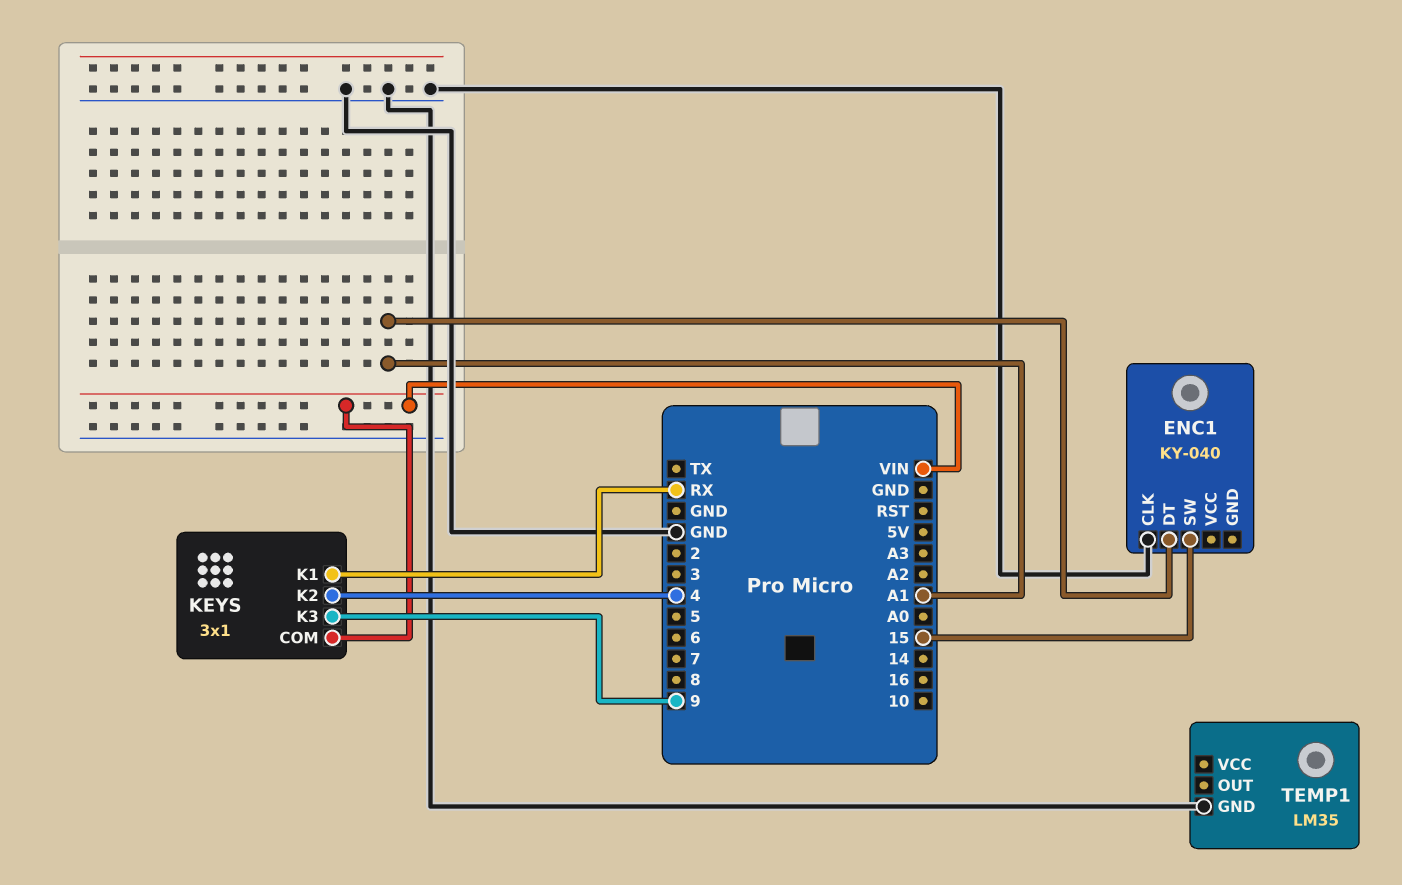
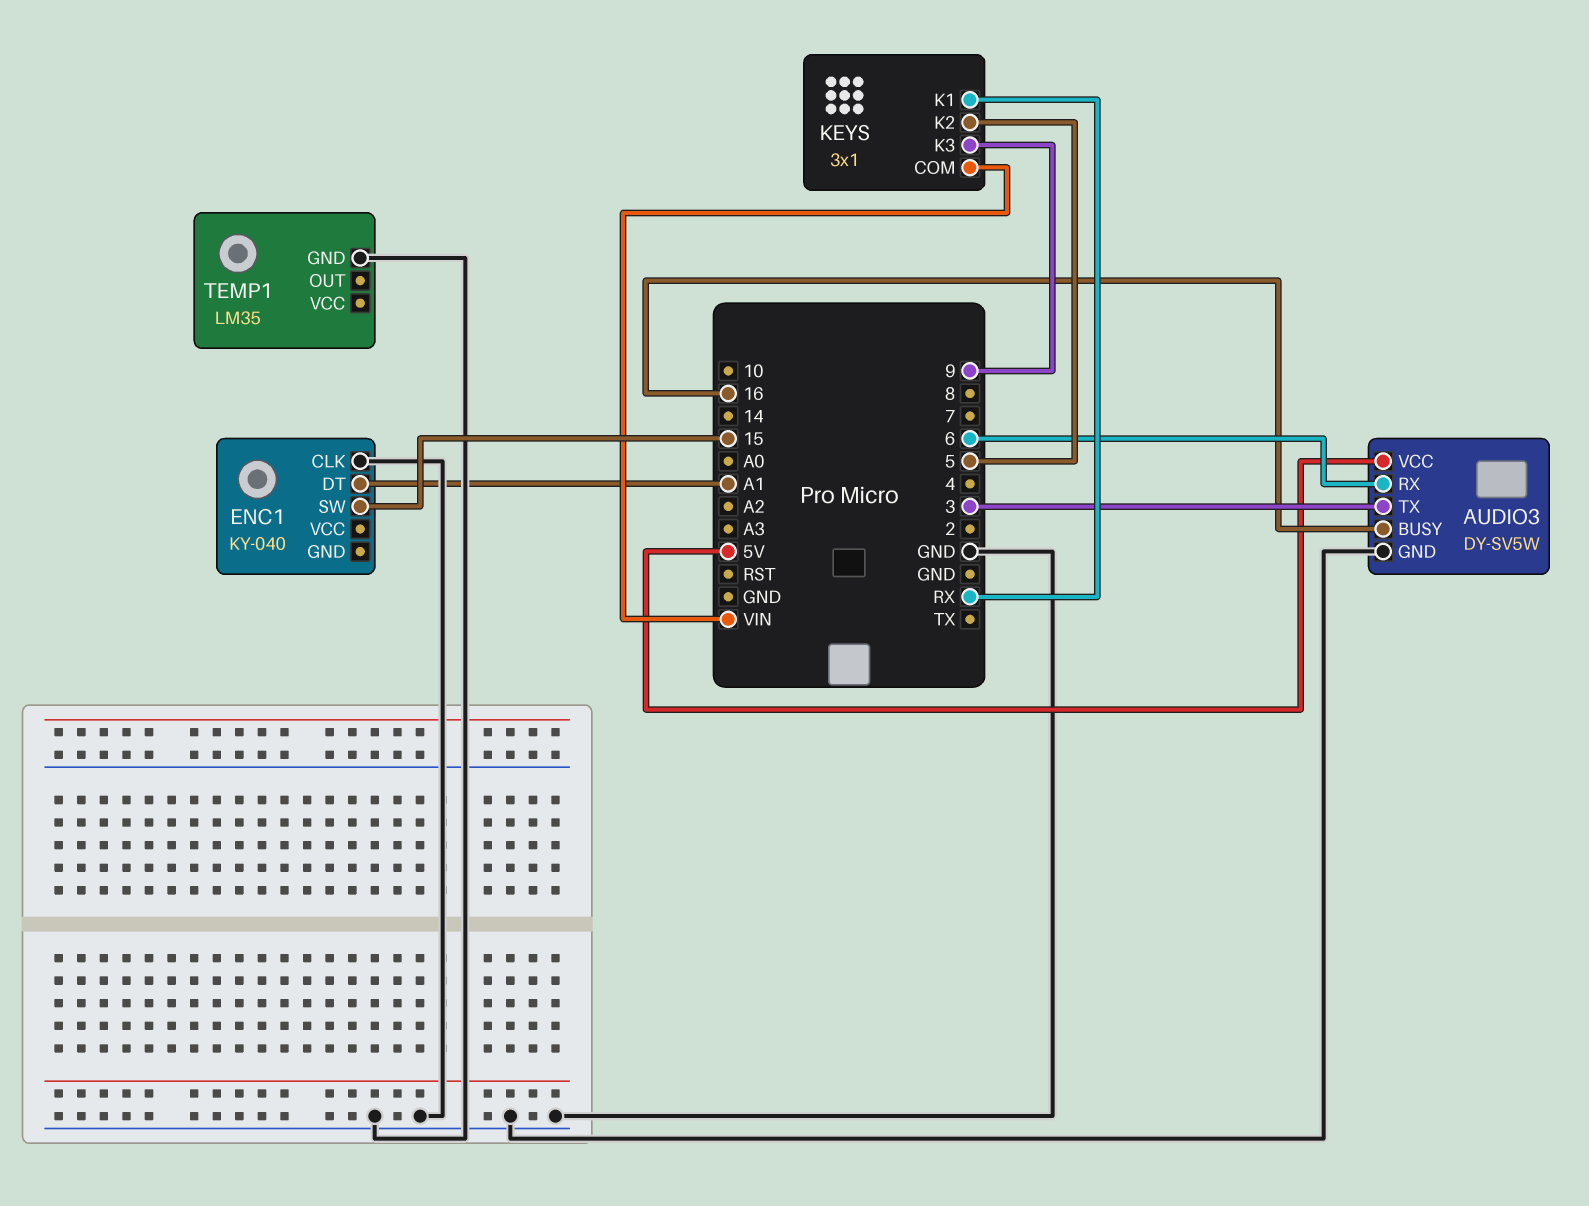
AUDIO3: none -> DY-SV5W
AUDIO3 pin BUSY: none -> 16
AUDIO3 pin GND: none -> GND
AUDIO3 pin RX: none -> 6
AUDIO3 pin TX: none -> 3
AUDIO3 pin VCC: none -> 5V
KEYS pin K2: 4 -> 5

